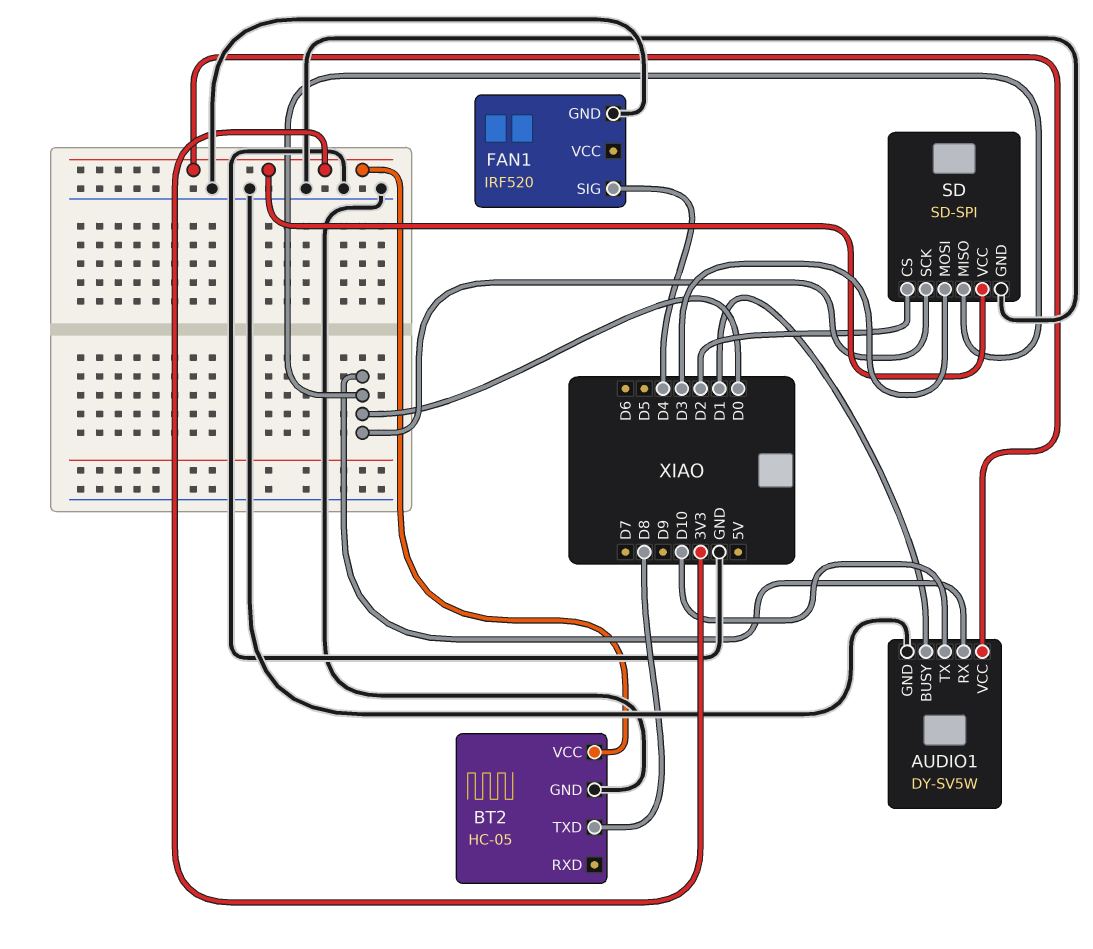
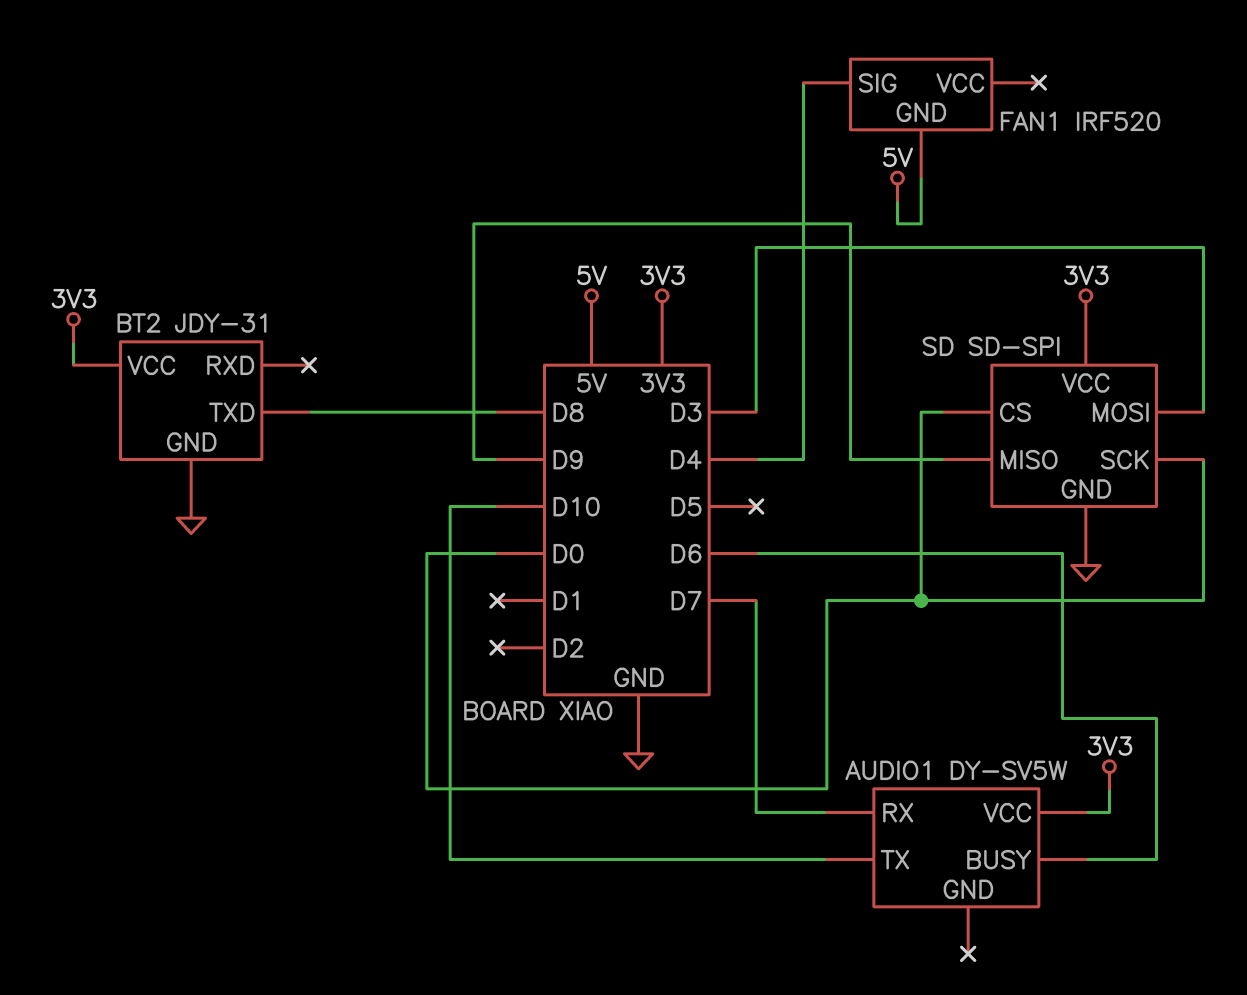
AUDIO1 pin BUSY: D1 -> D6
AUDIO1 pin GND: GND -> none
AUDIO1 pin RX: D0 -> D7
BT2: HC-05 -> JDY-31
FAN1 pin GND: GND -> 5V
SD pin CS: D2 -> D0
SD pin MISO: D0 -> D9

